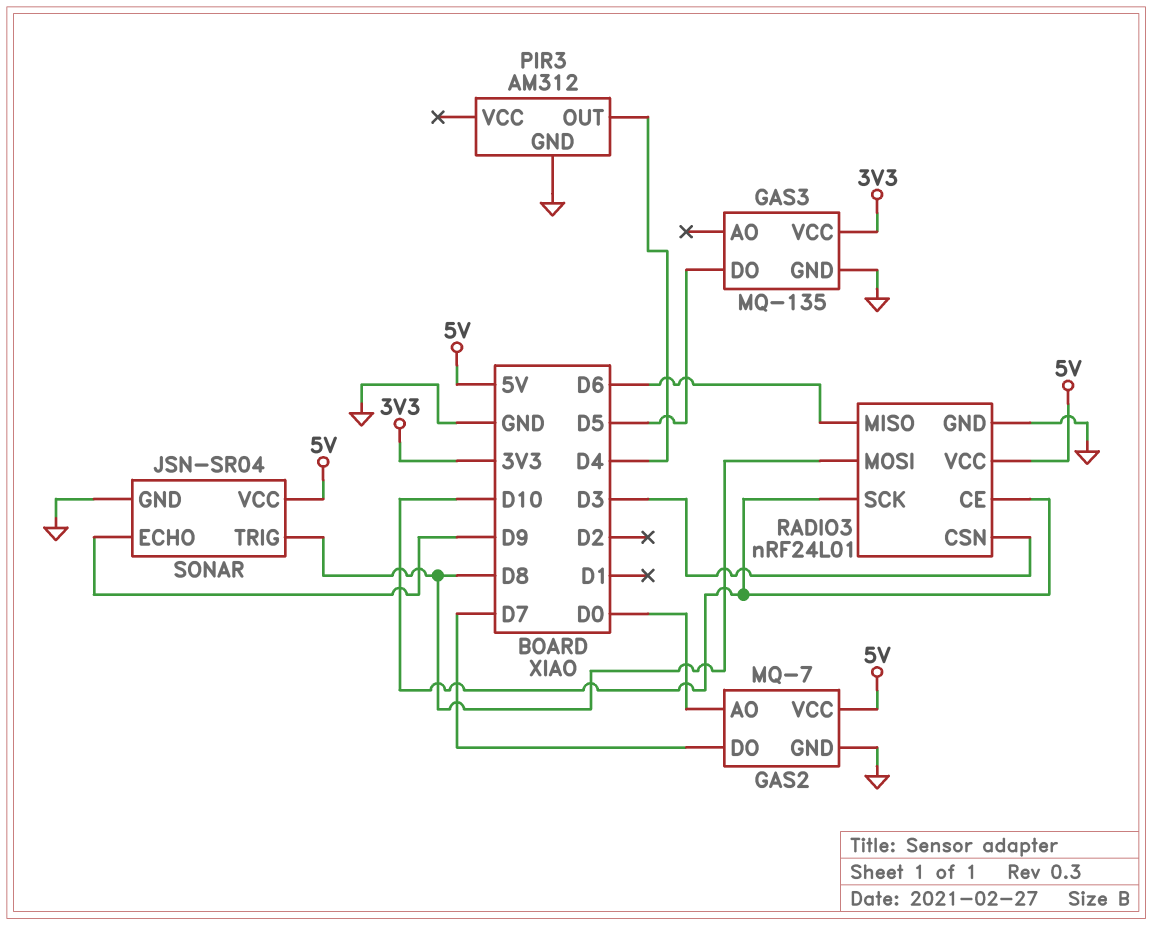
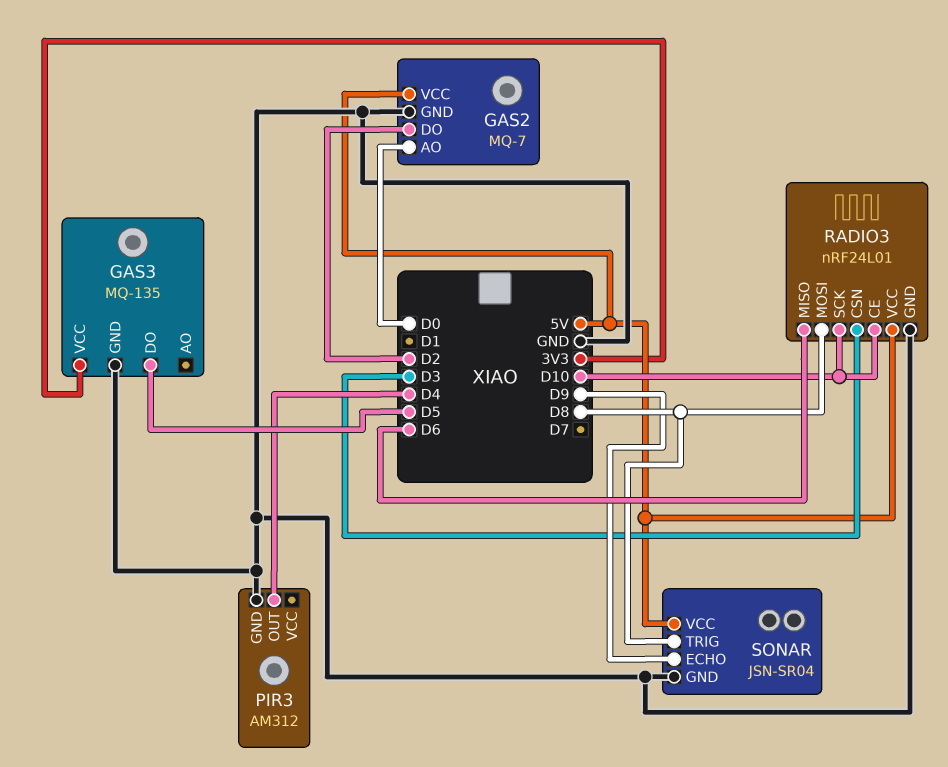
GAS2 pin DO: D7 -> D2

